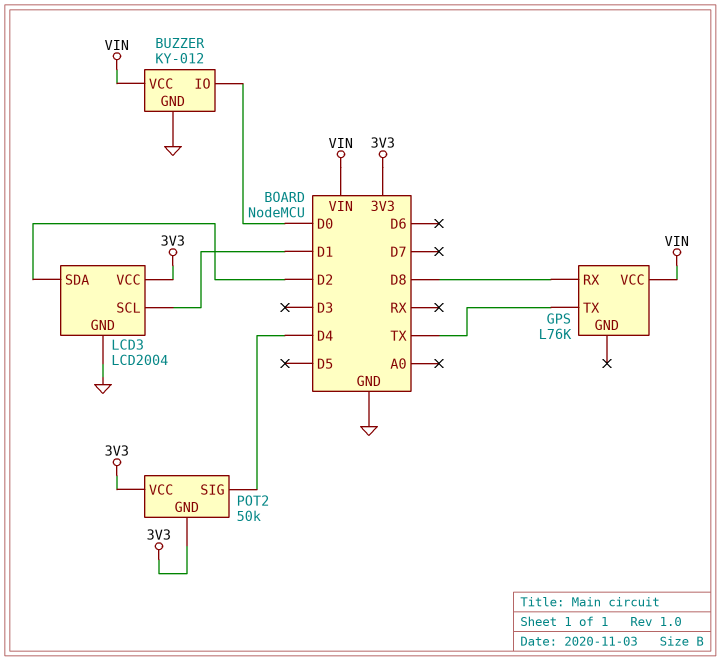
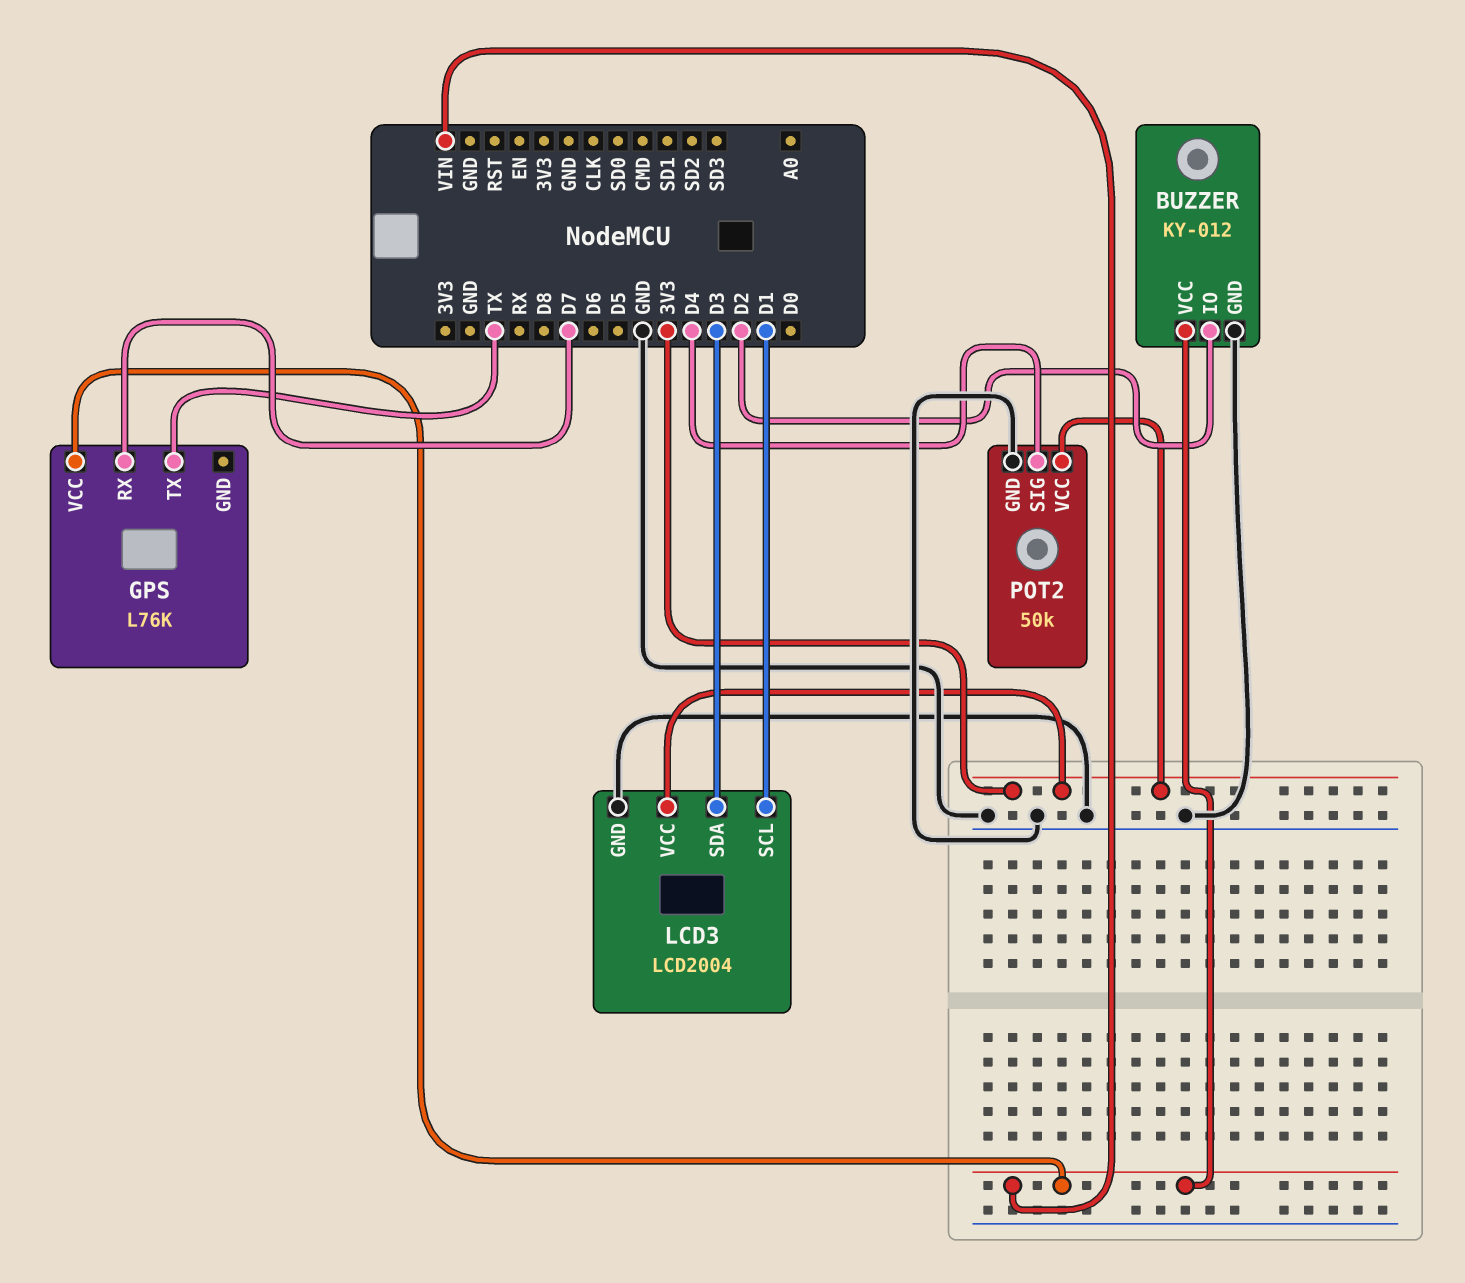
BUZZER pin IO: D0 -> D2
GPS pin RX: D8 -> D7
LCD3 pin SDA: D2 -> D3
POT2 pin GND: 3V3 -> GND

